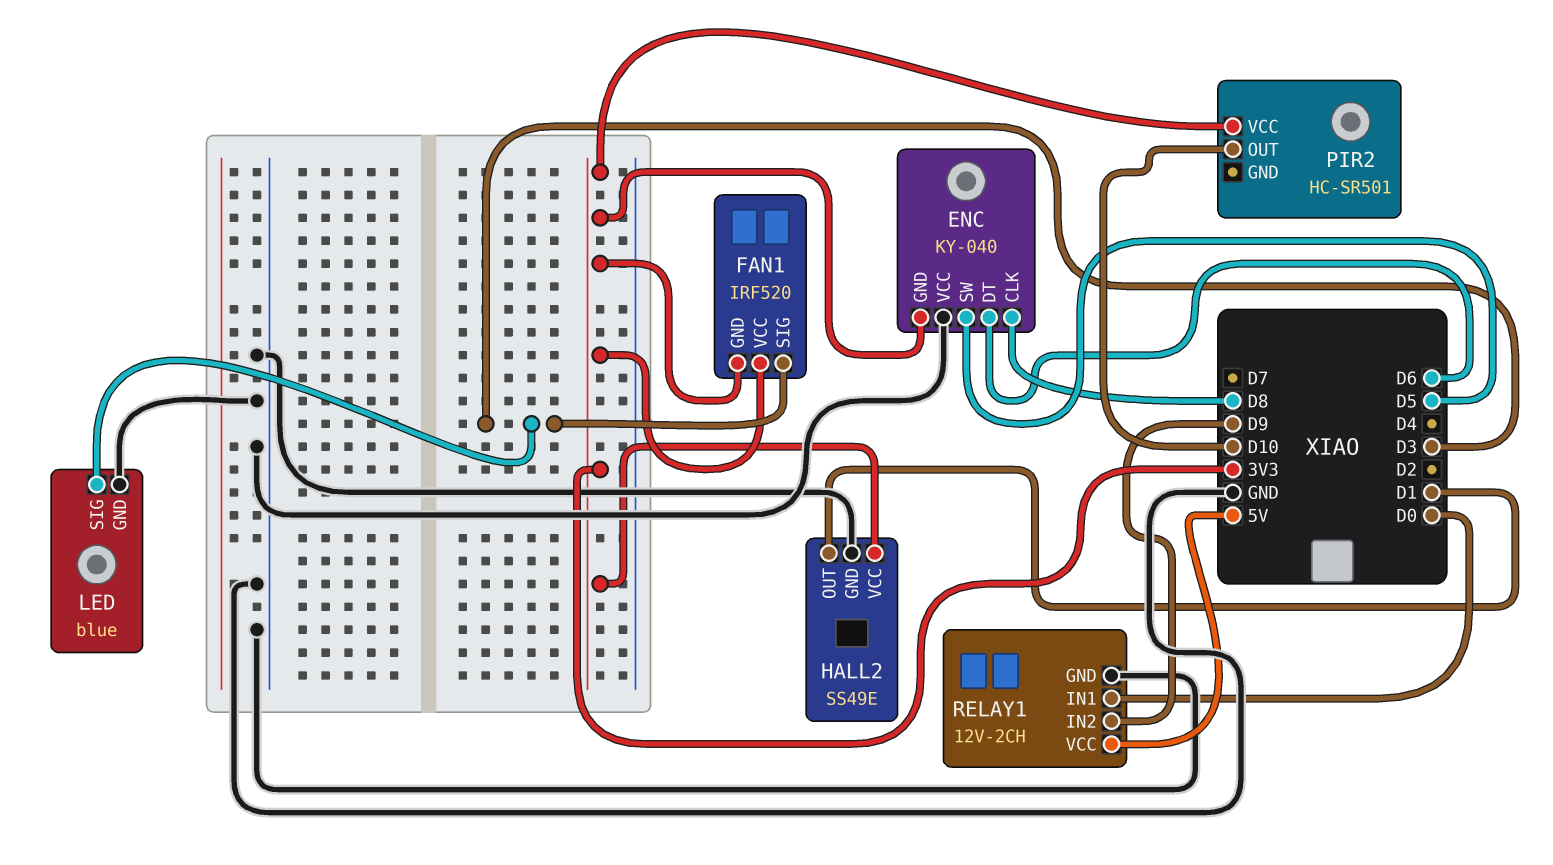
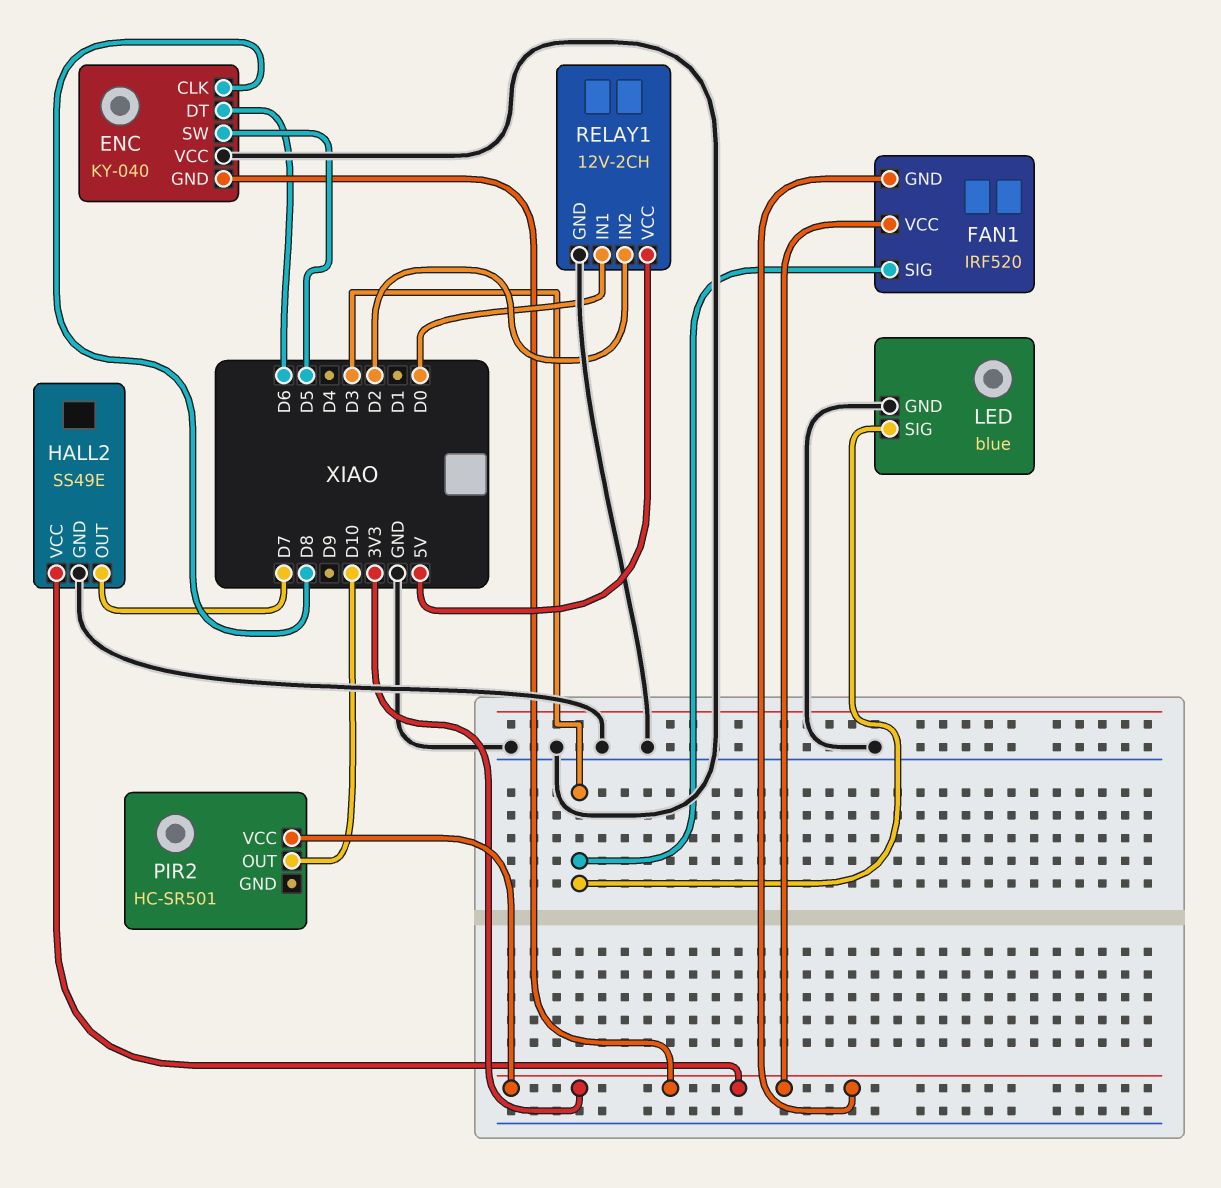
HALL2 pin OUT: D1 -> D7
RELAY1 pin IN2: D9 -> D2

